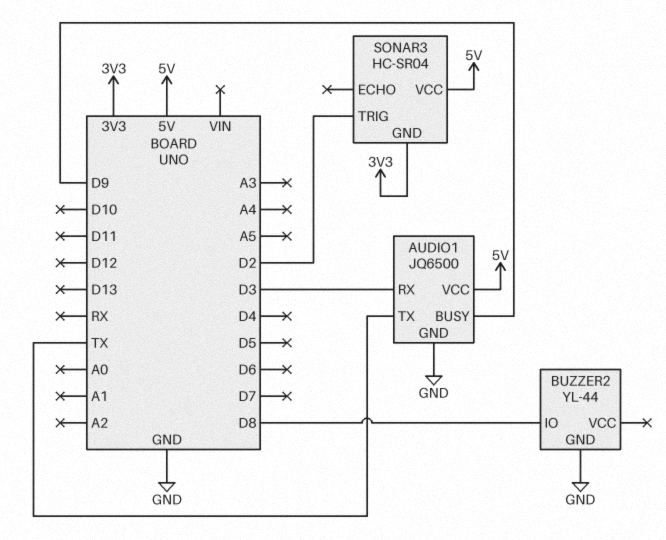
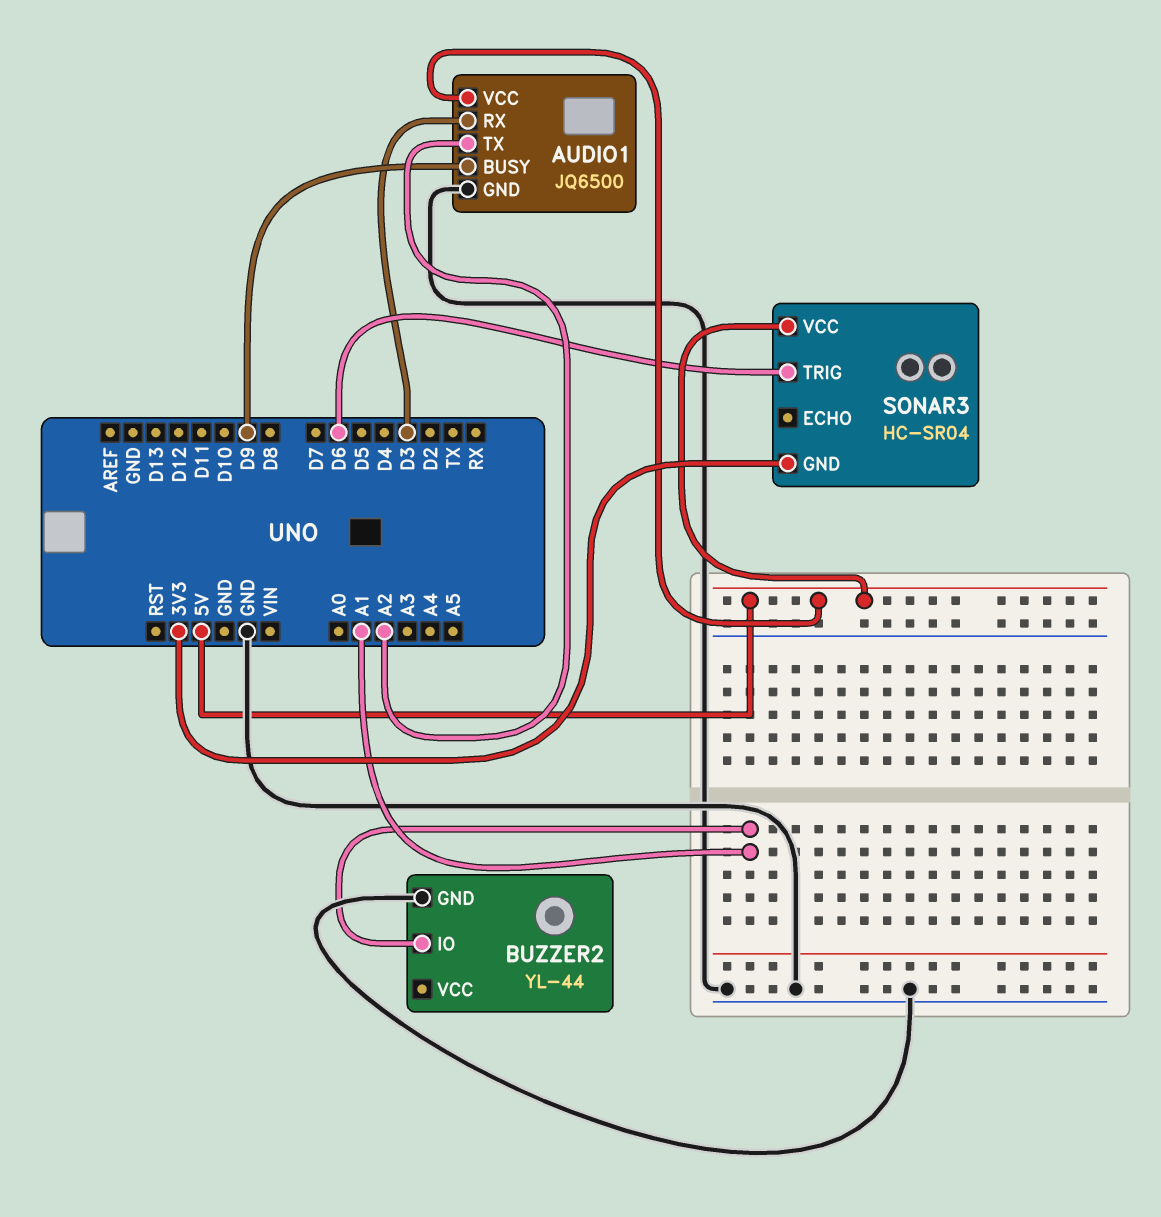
AUDIO1 pin TX: TX -> A2
BUZZER2 pin IO: D8 -> A1
SONAR3 pin TRIG: D2 -> D6

